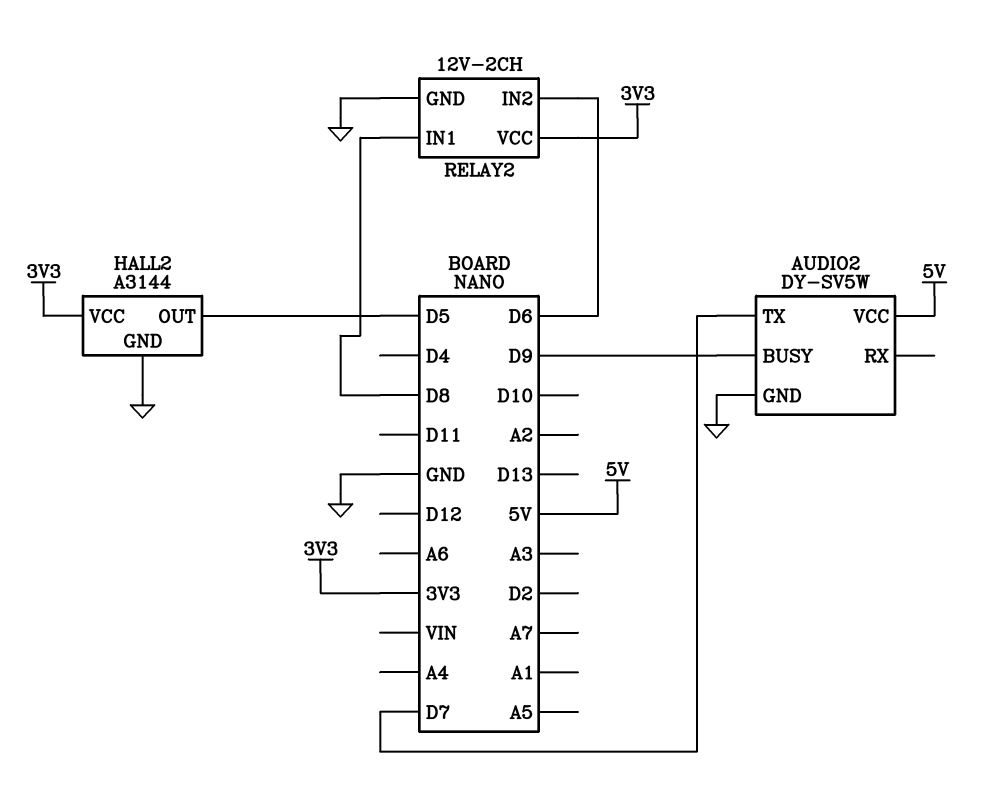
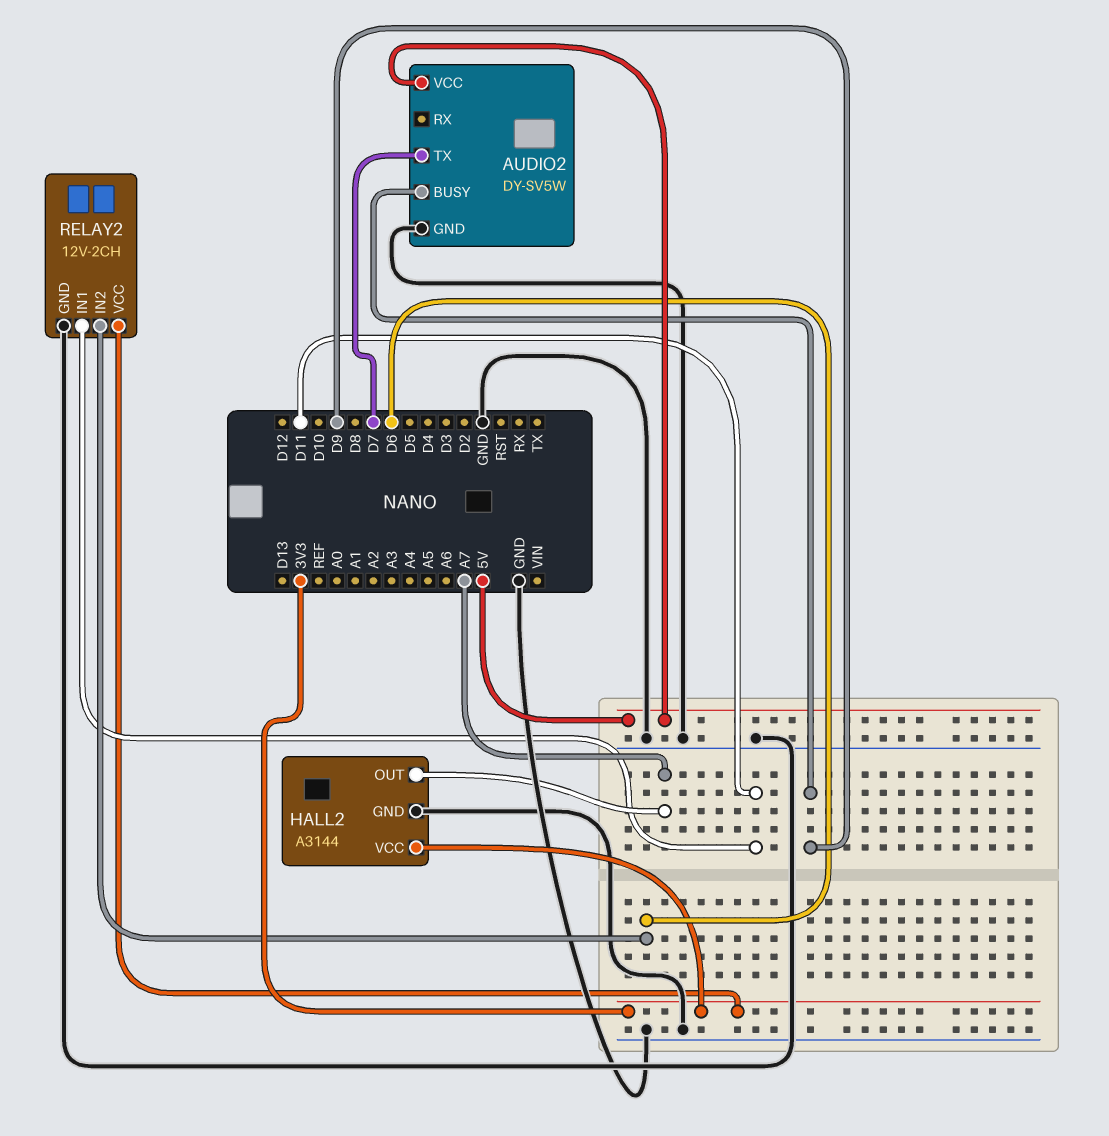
HALL2 pin OUT: D5 -> A7
RELAY2 pin IN1: D8 -> D11

